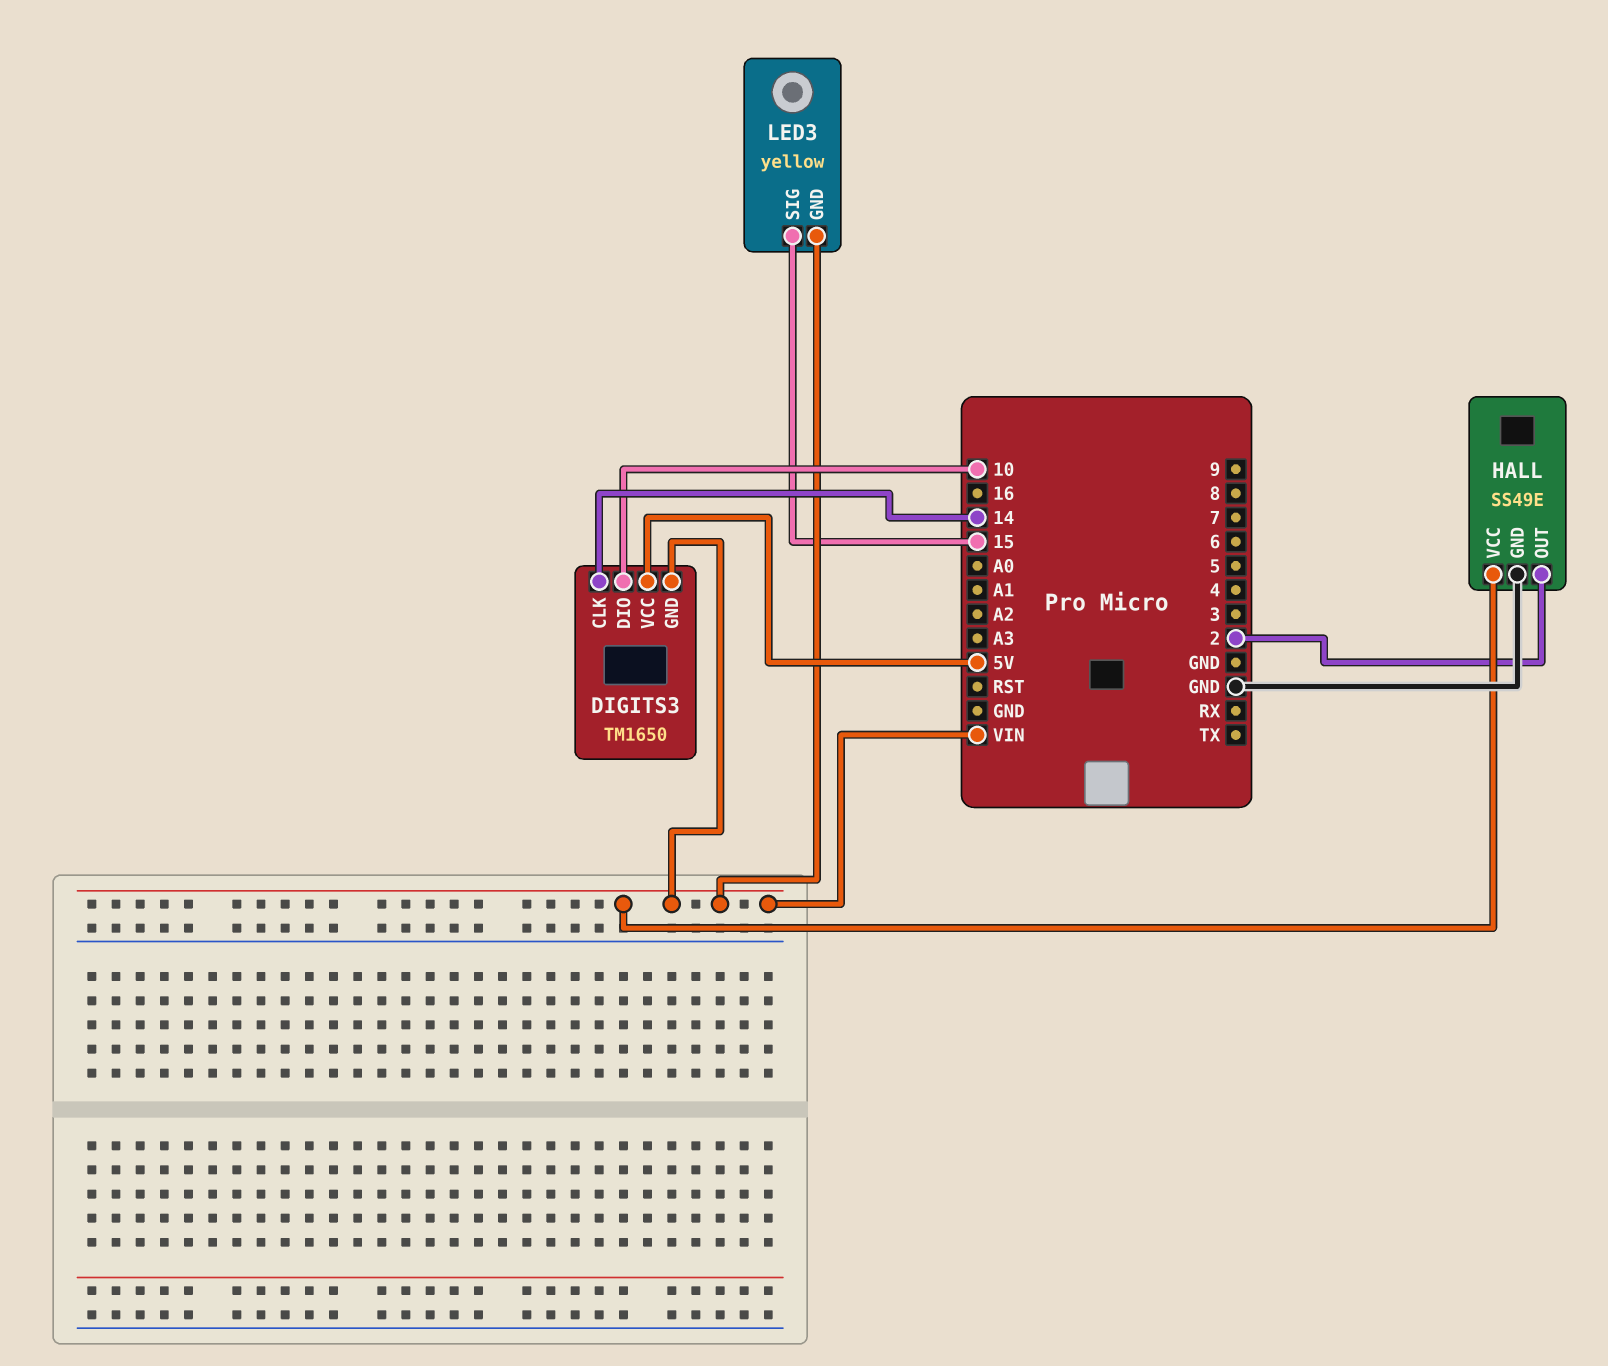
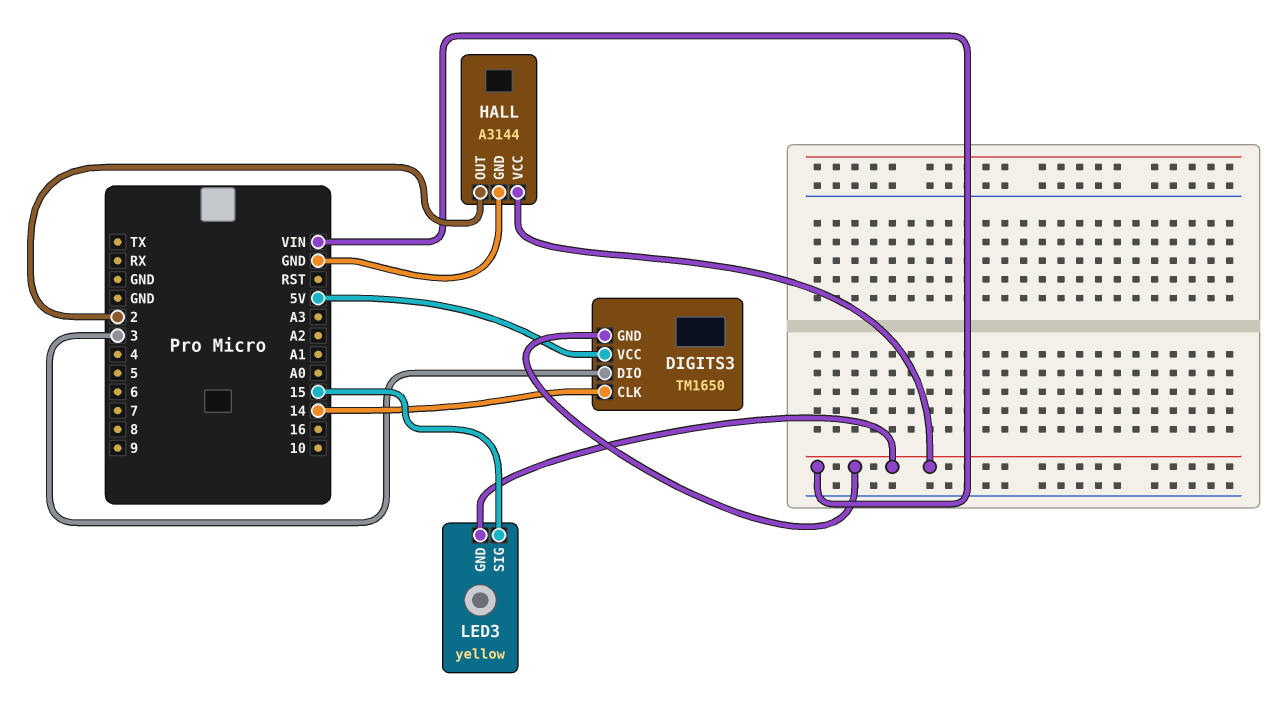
DIGITS3 pin DIO: 10 -> 3
HALL: SS49E -> A3144

